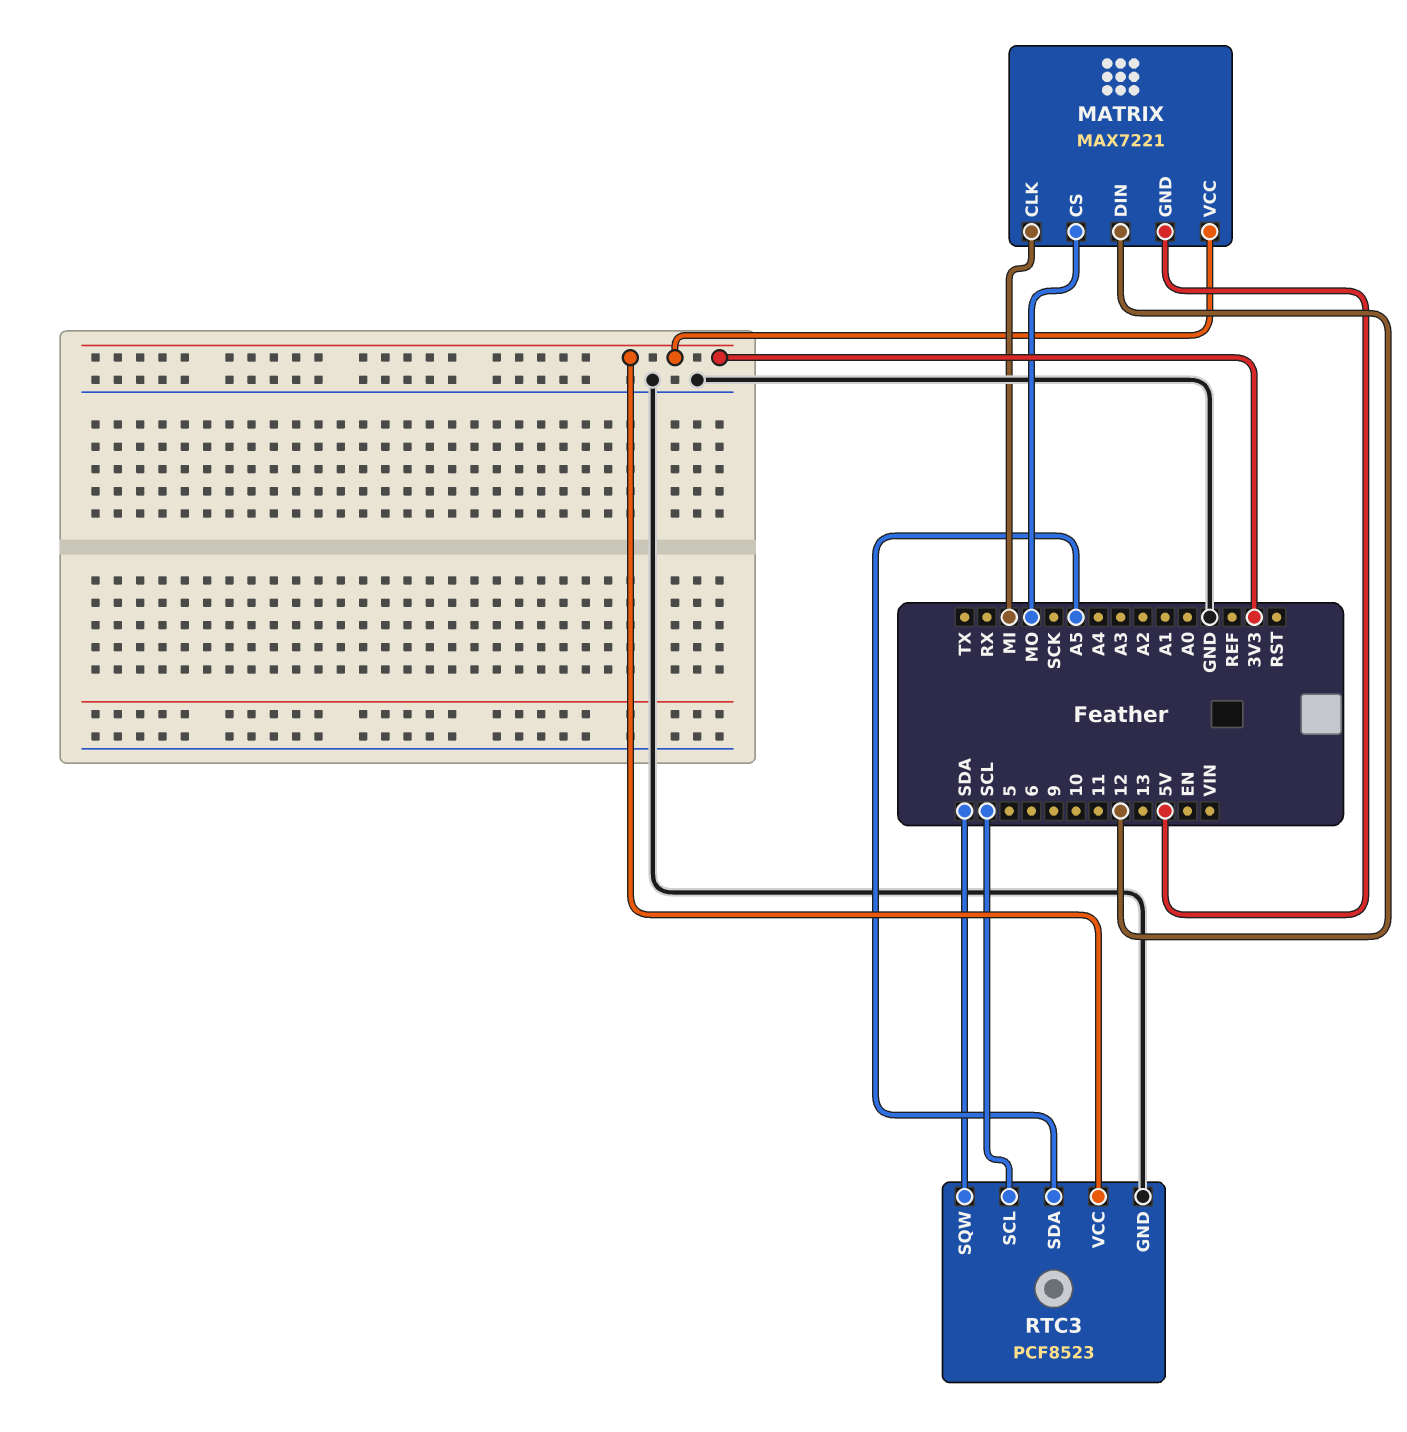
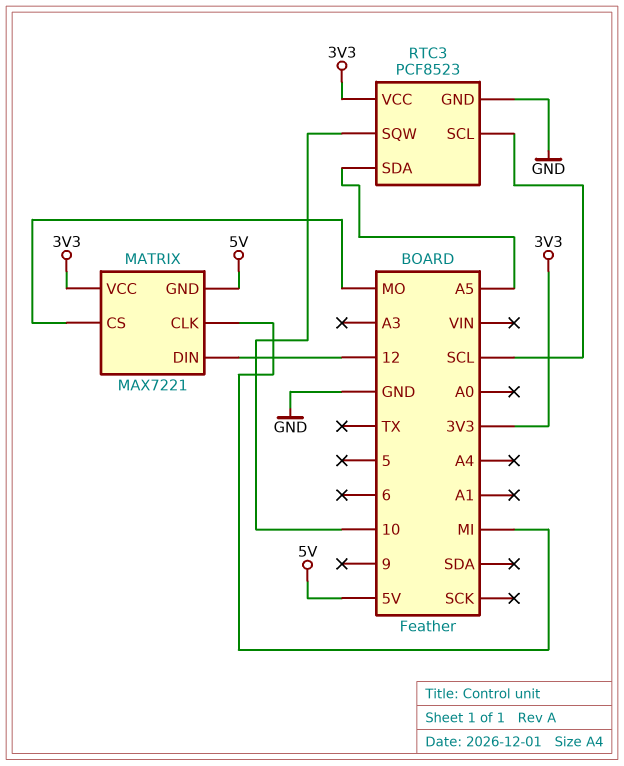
RTC3 pin SQW: SDA -> 10

